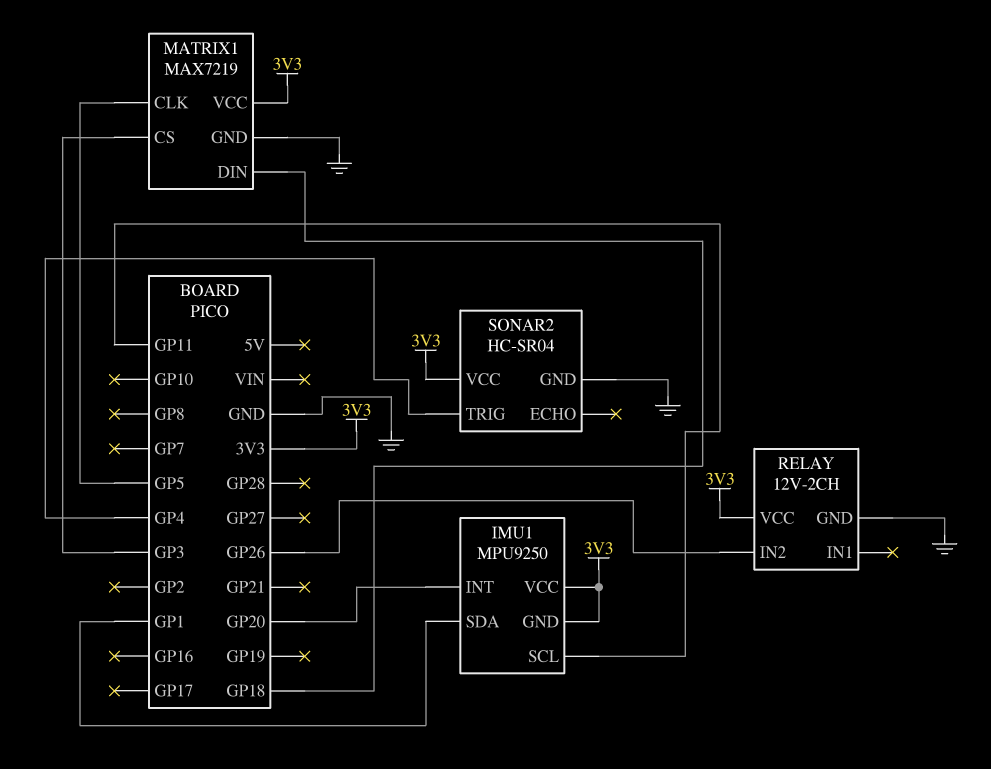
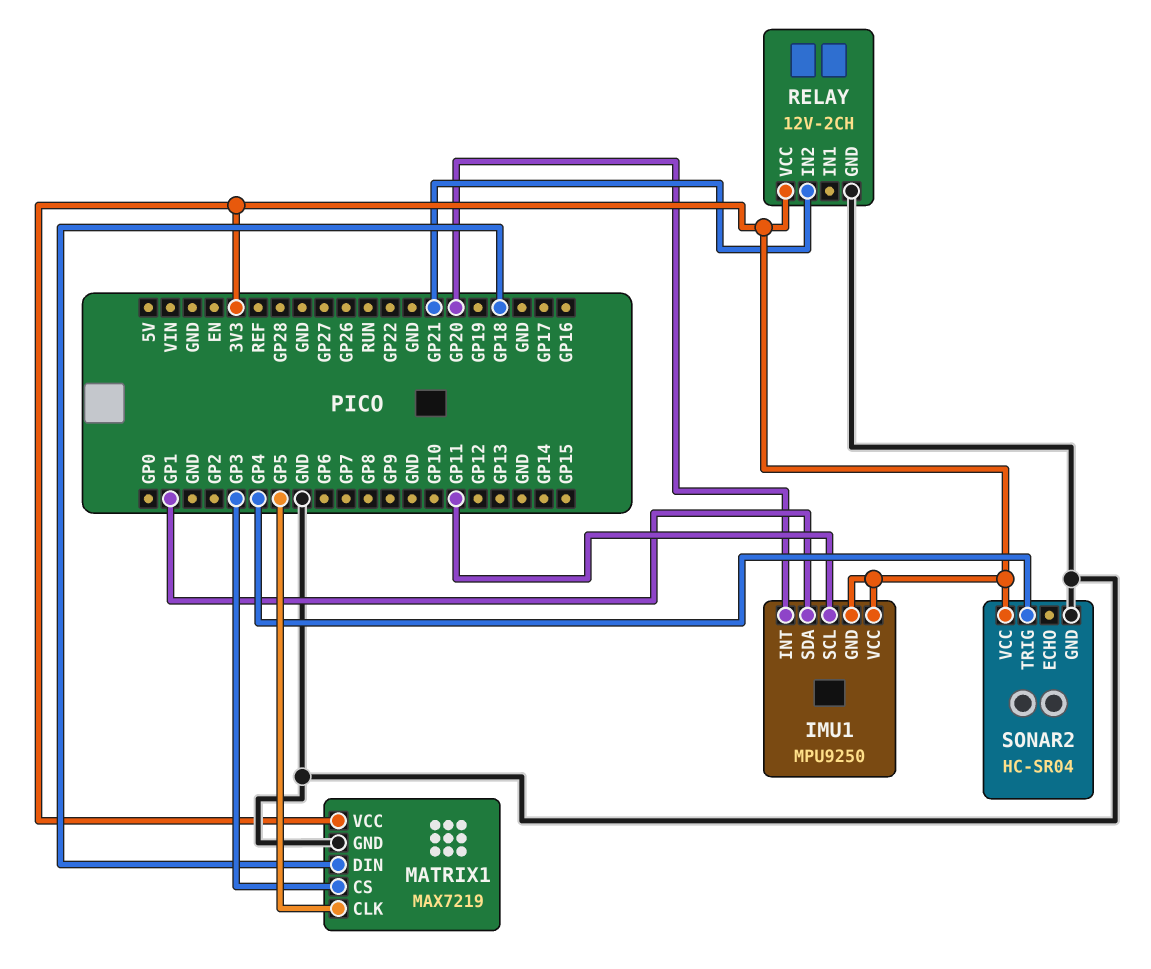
RELAY pin IN2: GP26 -> GP21

